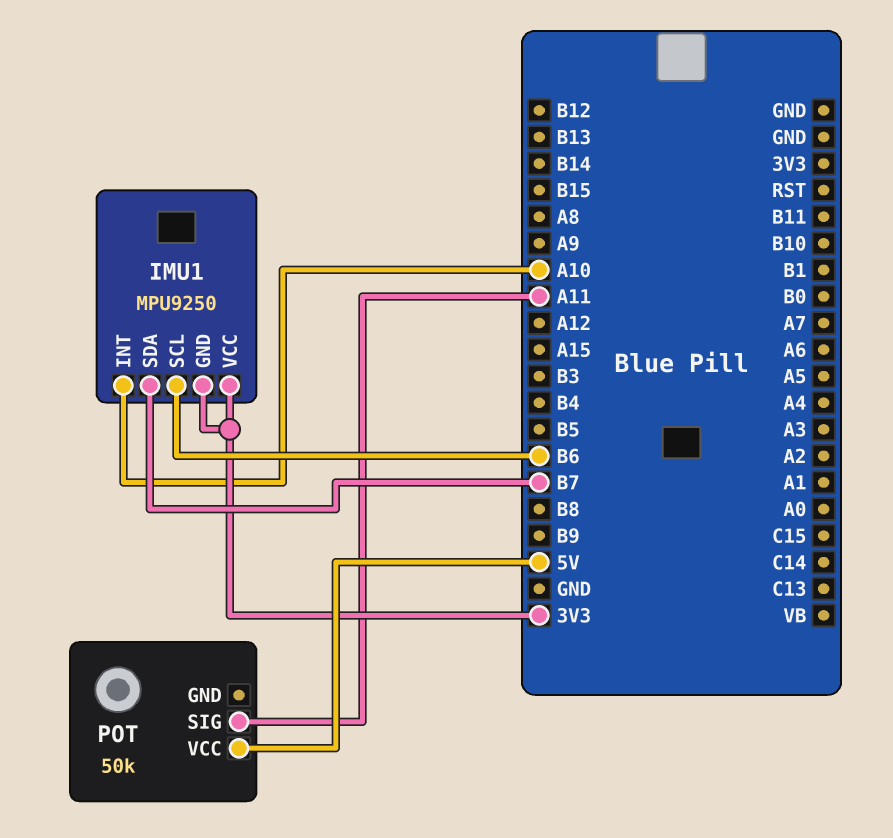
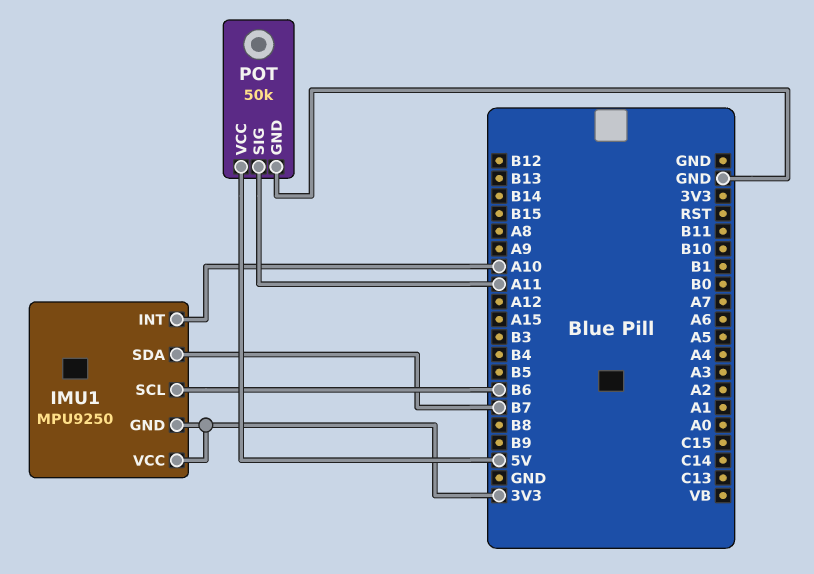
POT pin GND: none -> GND

